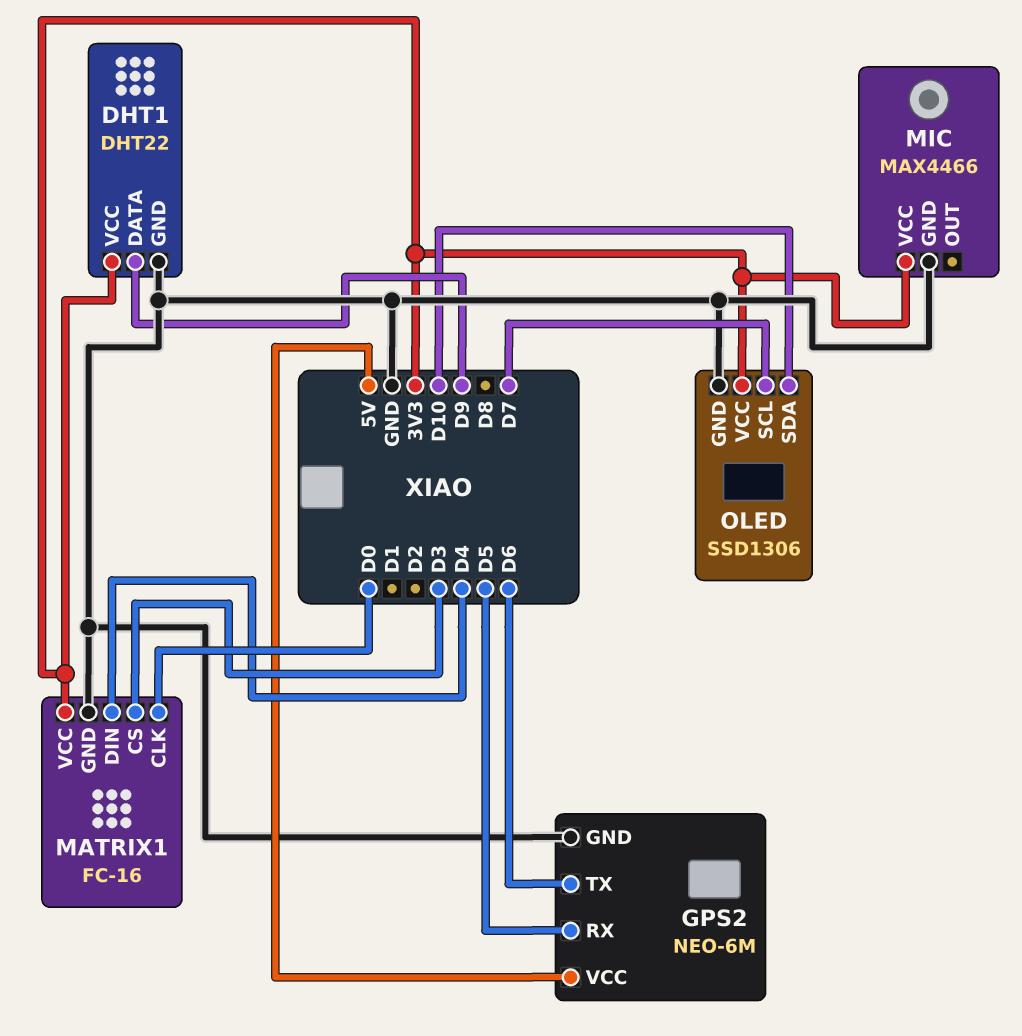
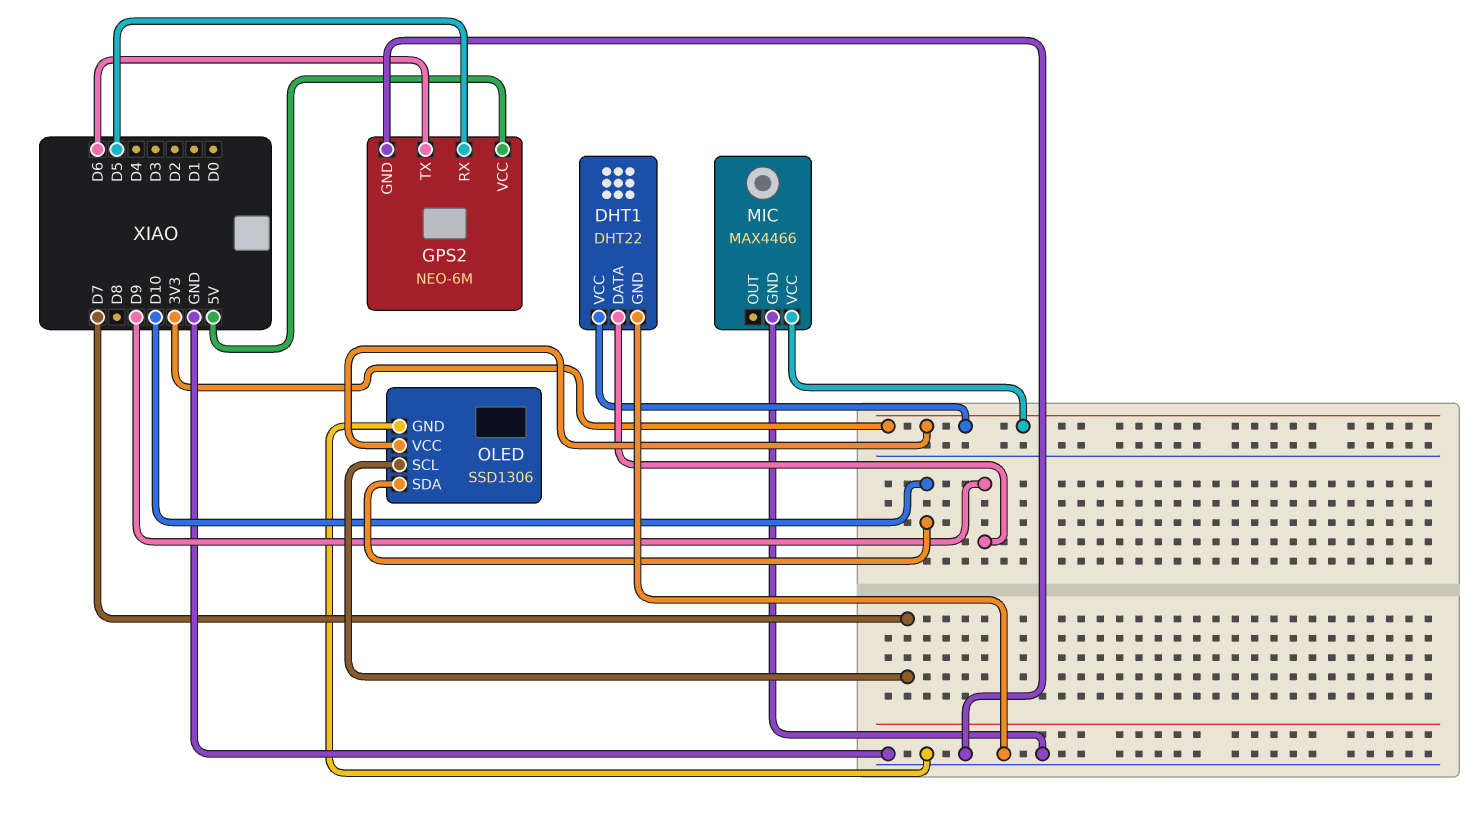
MATRIX1: FC-16 -> none
MATRIX1 pin CLK: D0 -> none
MATRIX1 pin CS: D3 -> none
MATRIX1 pin DIN: D4 -> none
MATRIX1 pin GND: GND -> none
MATRIX1 pin VCC: 3V3 -> none

